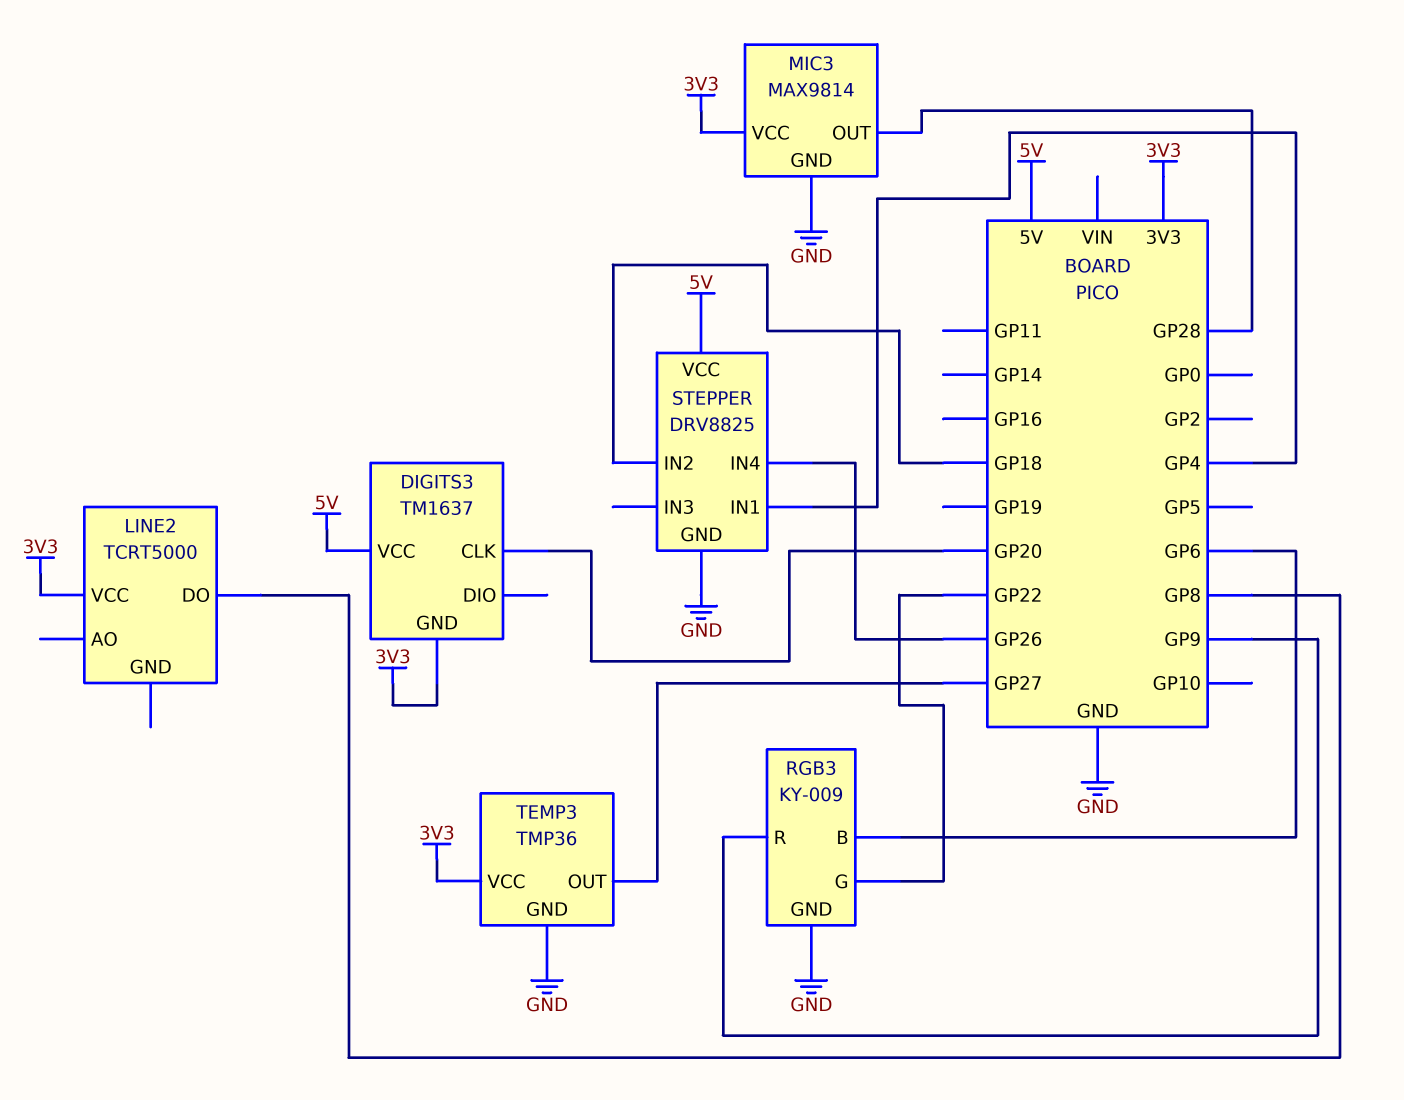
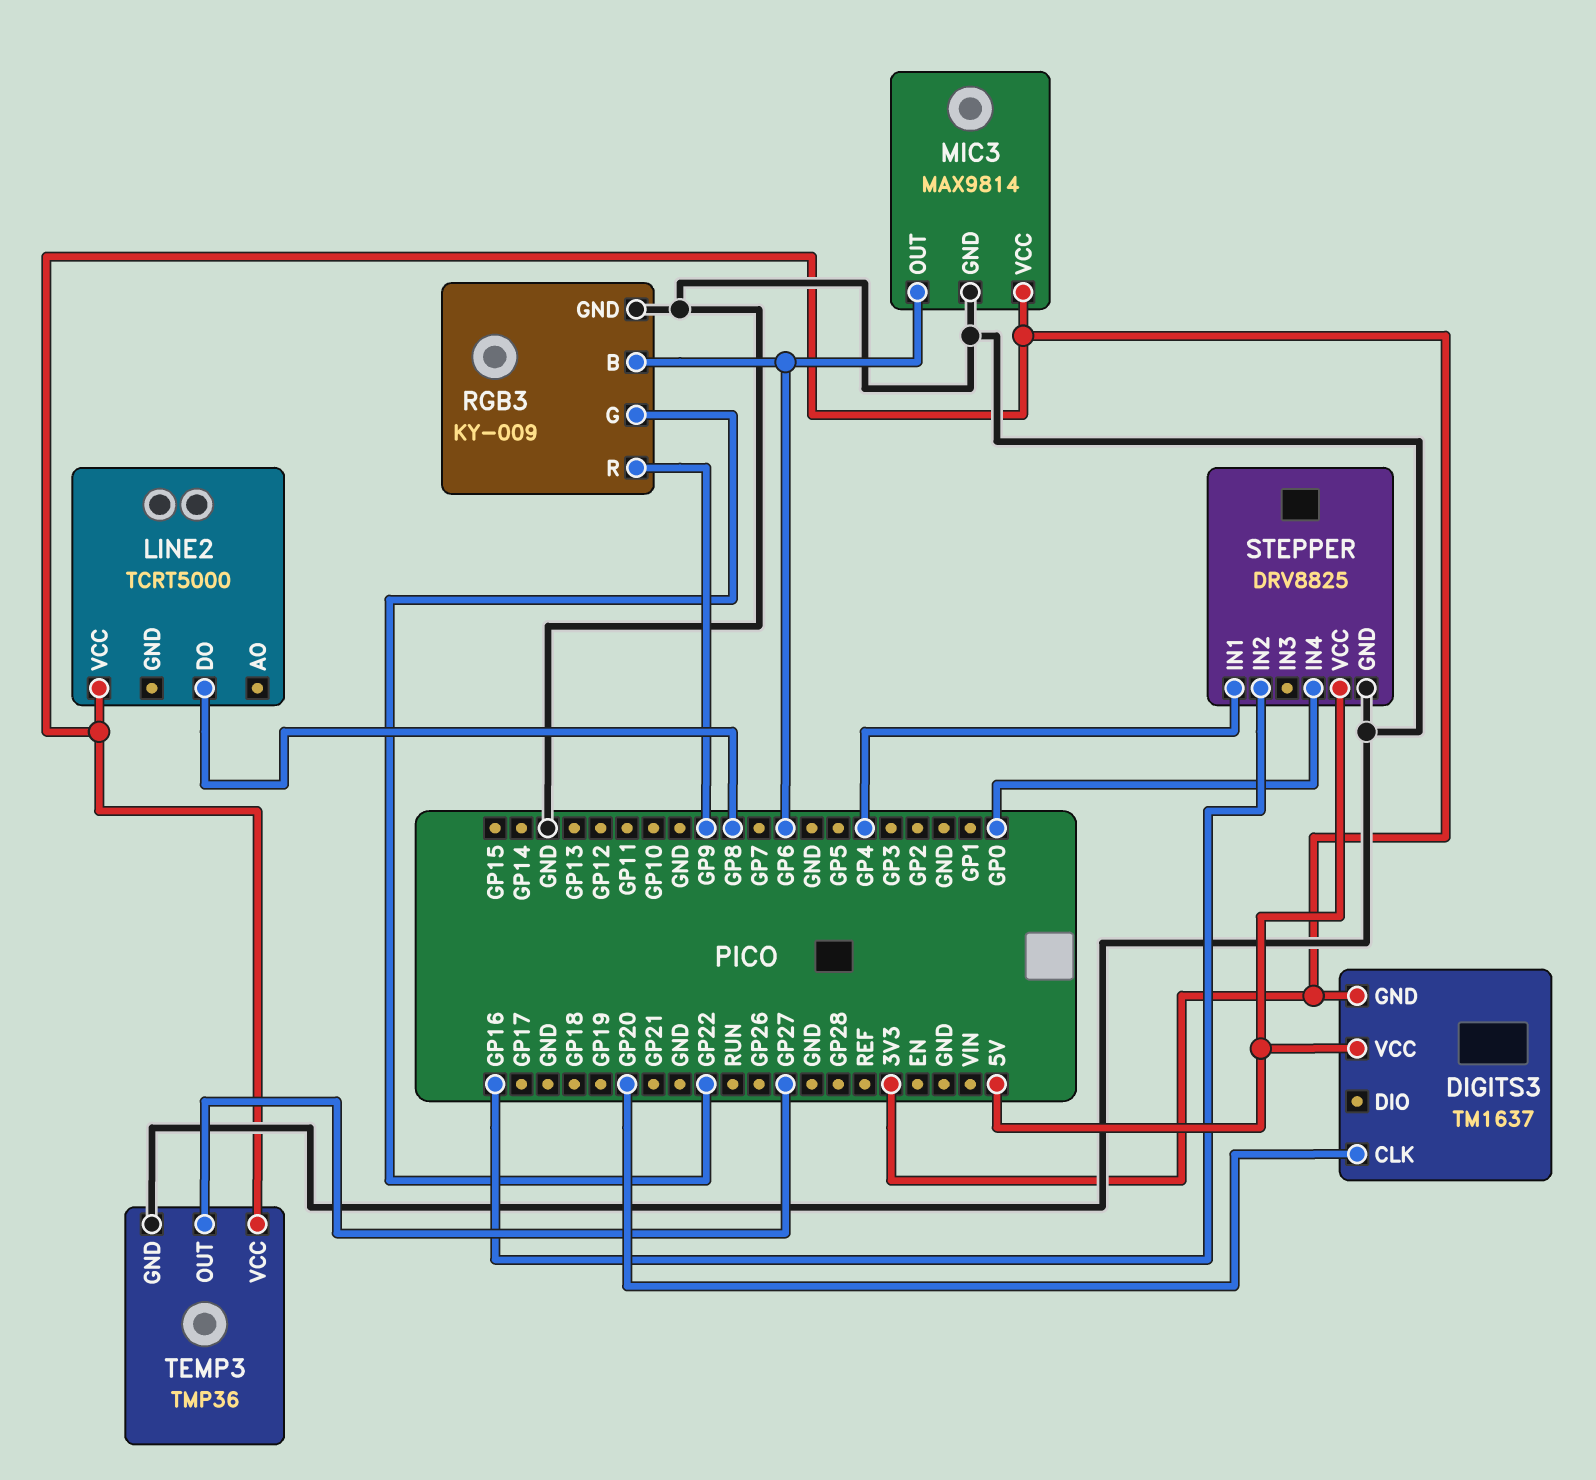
MIC3 pin OUT: GP28 -> GP6
STEPPER pin IN2: GP18 -> GP16
STEPPER pin IN4: GP26 -> GP0

